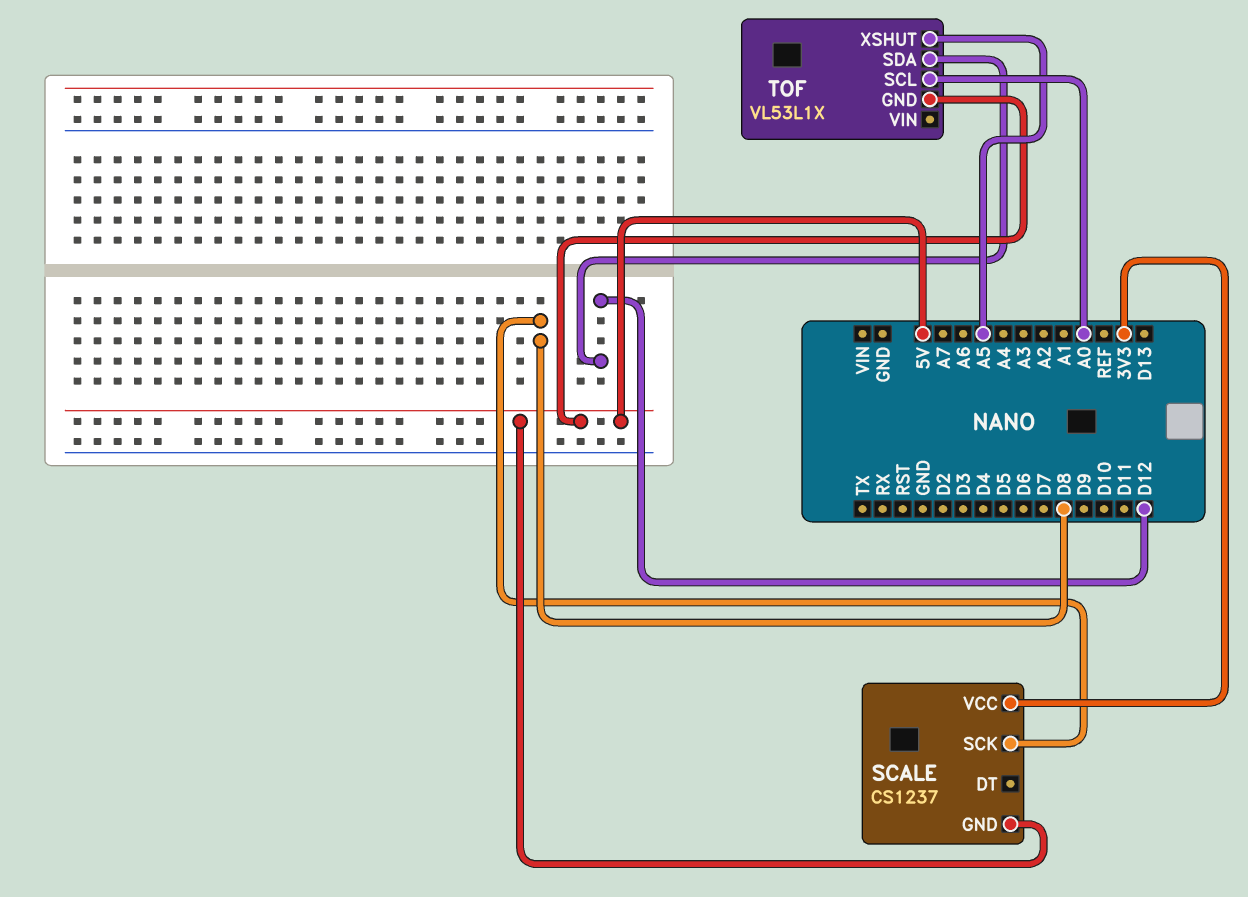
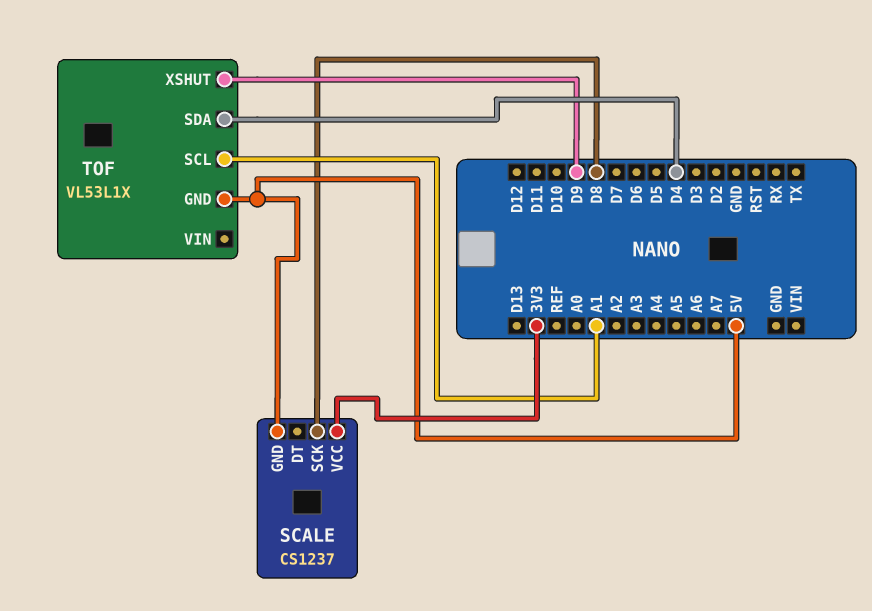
TOF pin SCL: A0 -> A1
TOF pin SDA: D12 -> D4
TOF pin XSHUT: A5 -> D9

